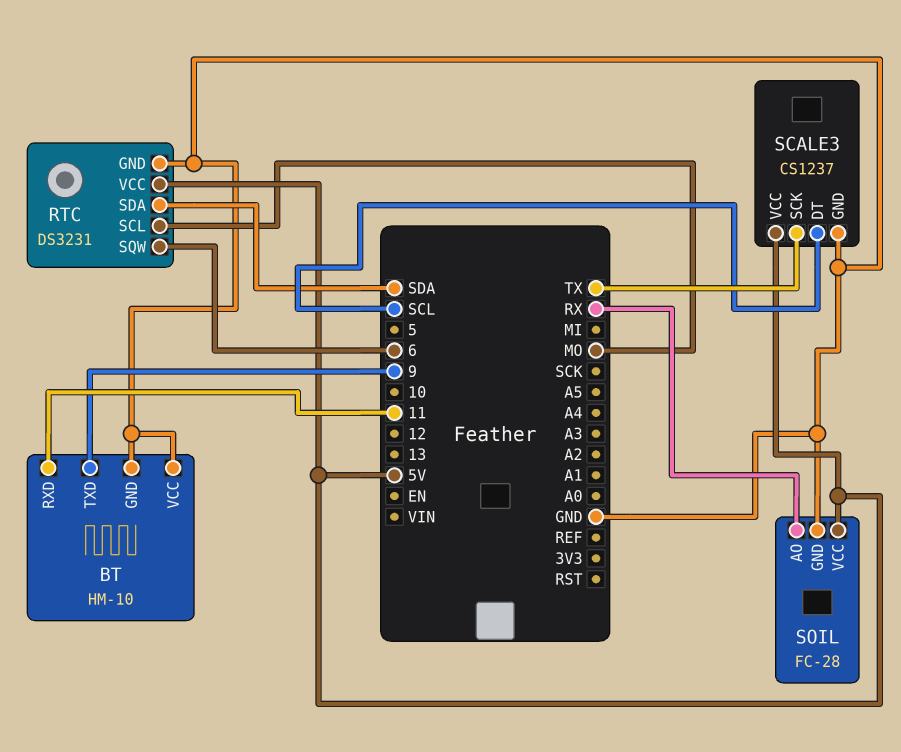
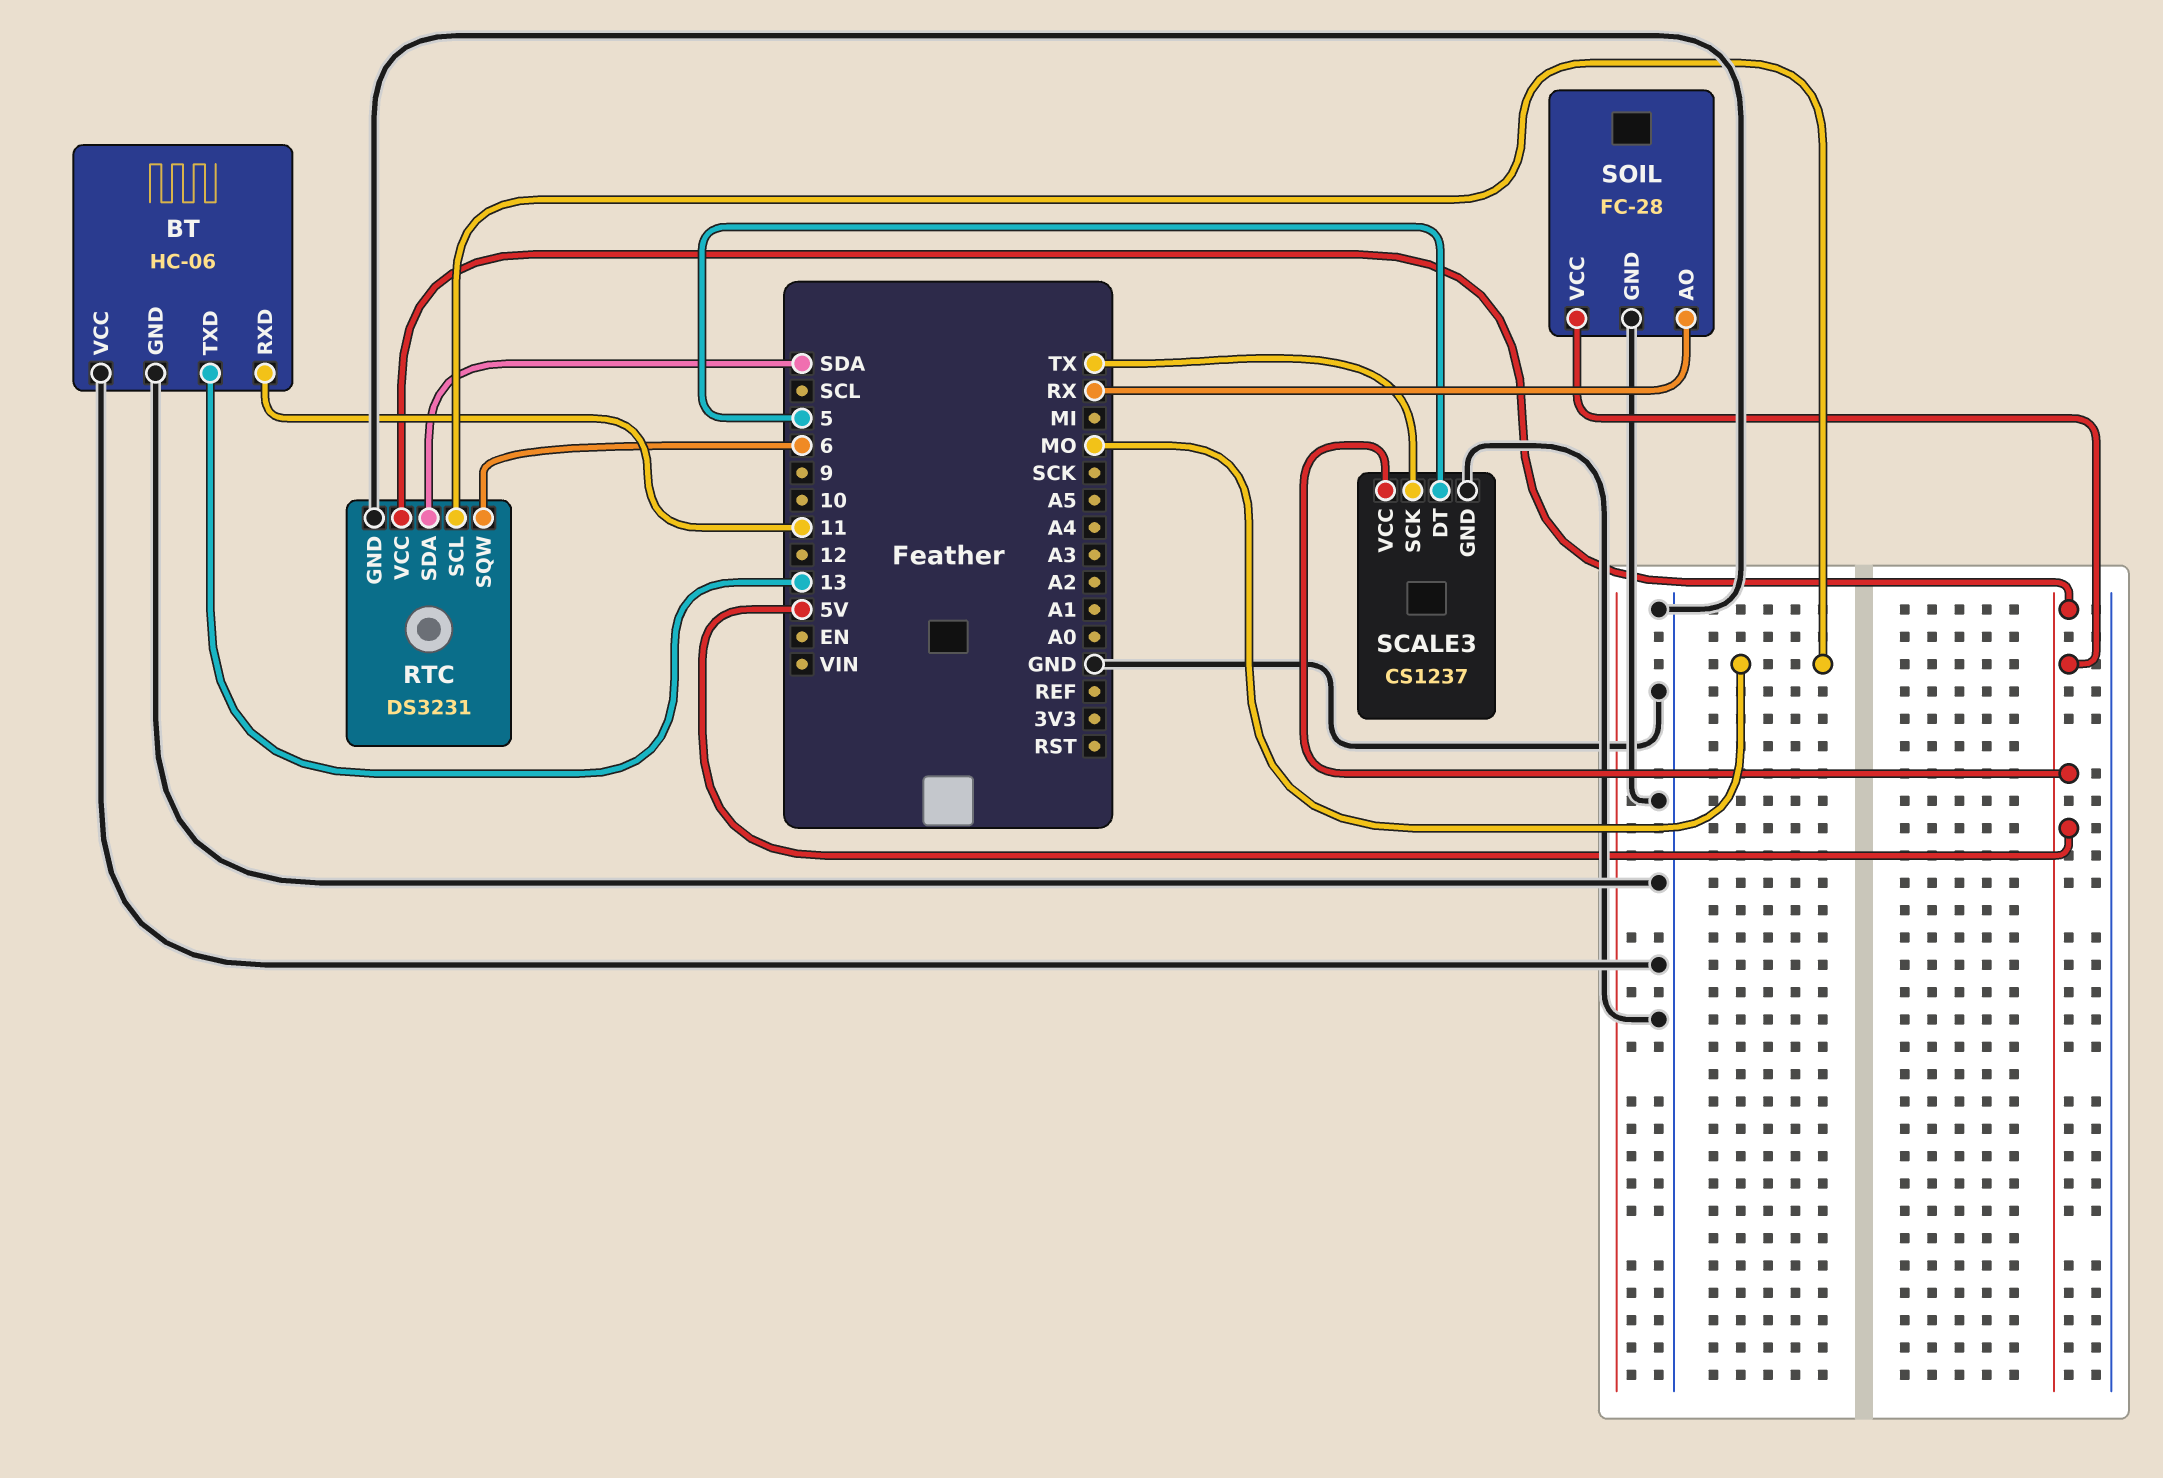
BT: HM-10 -> HC-06
BT pin TXD: 9 -> 13
SCALE3 pin DT: SCL -> 5

